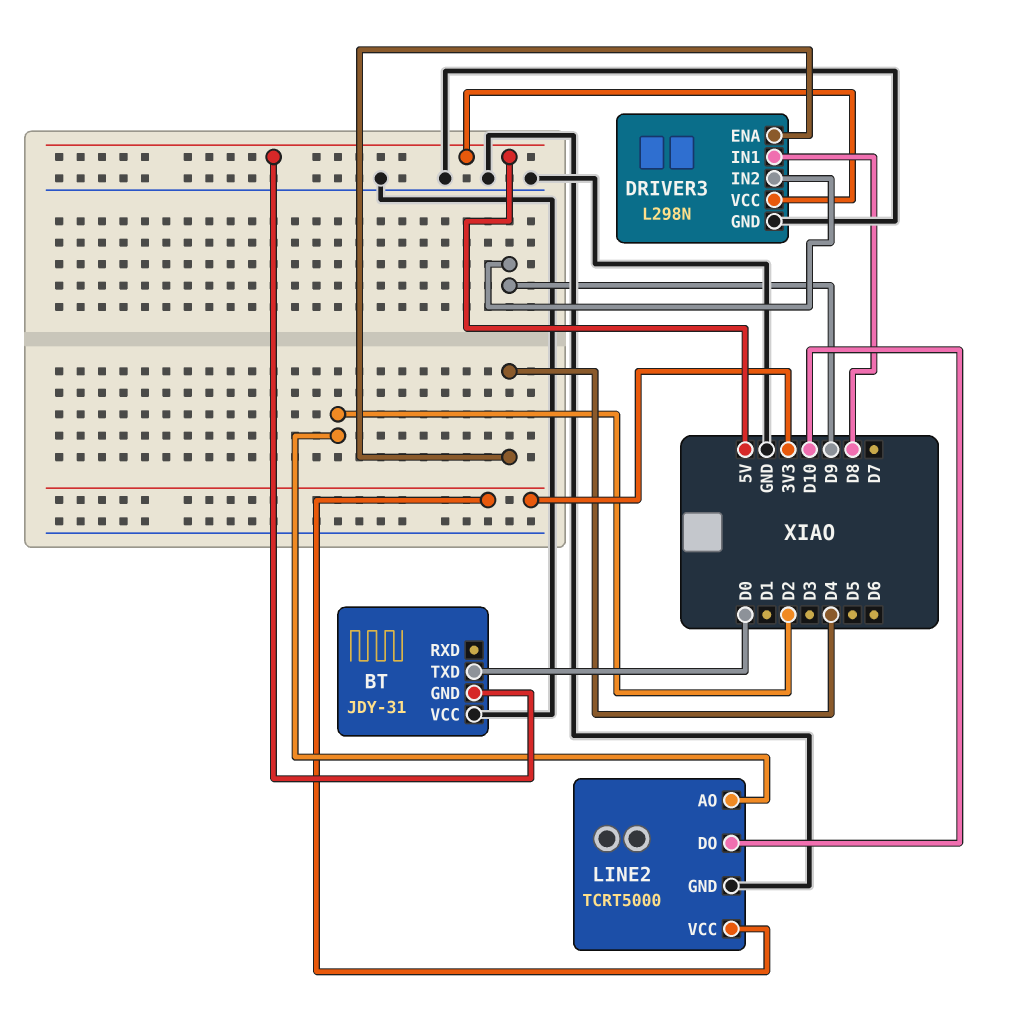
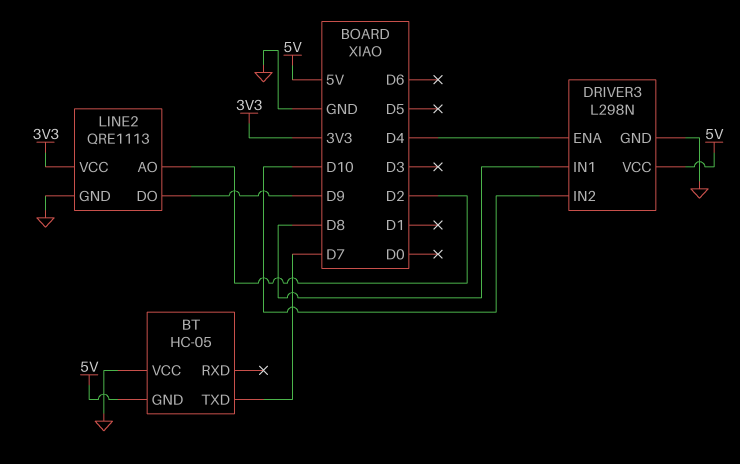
BT: JDY-31 -> HC-05
BT pin TXD: D0 -> D7
DRIVER3 pin IN2: D9 -> D10
LINE2: TCRT5000 -> QRE1113
LINE2 pin DO: D10 -> D9

